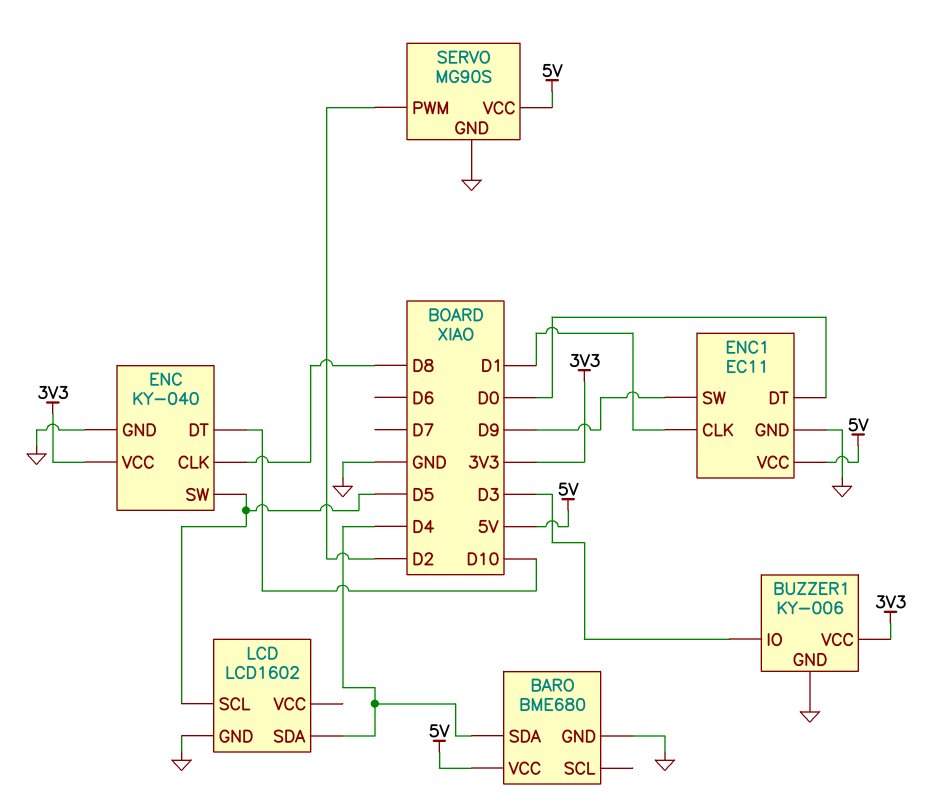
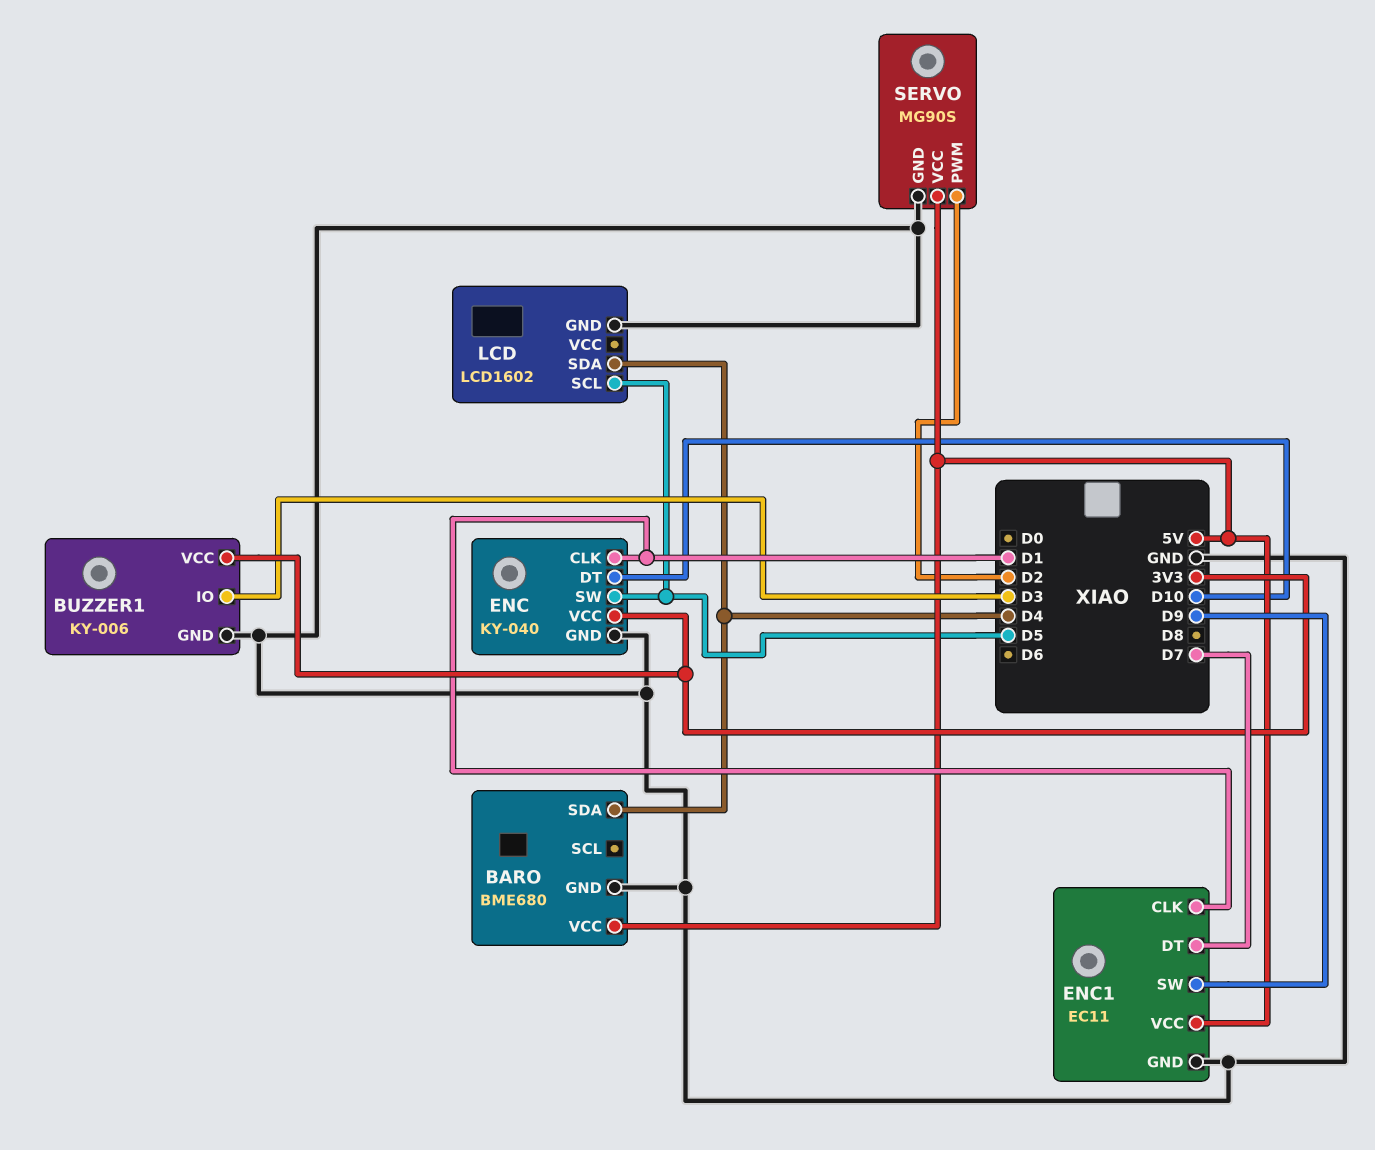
ENC pin CLK: D8 -> D1
ENC1 pin DT: D0 -> D7

